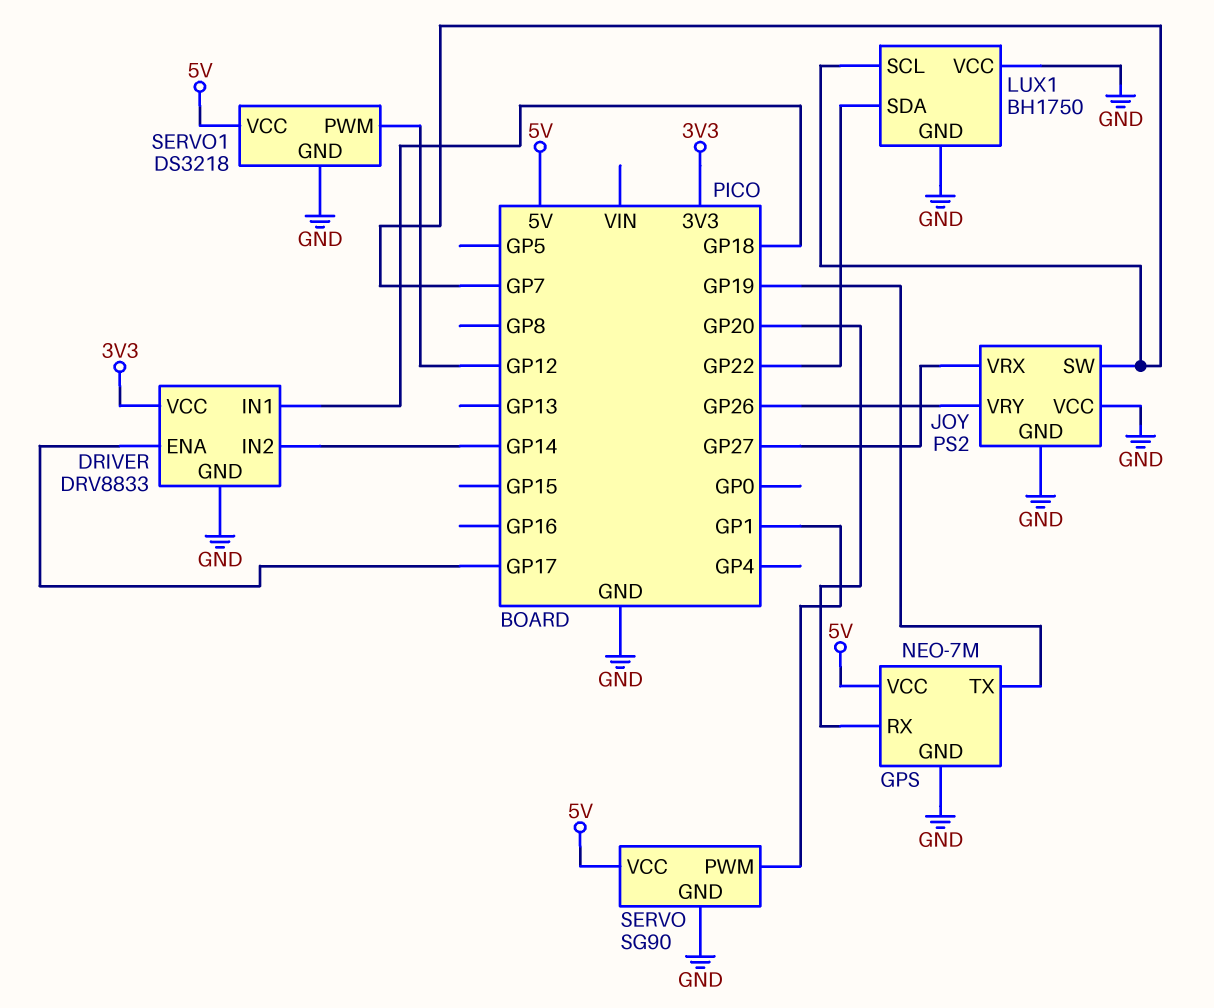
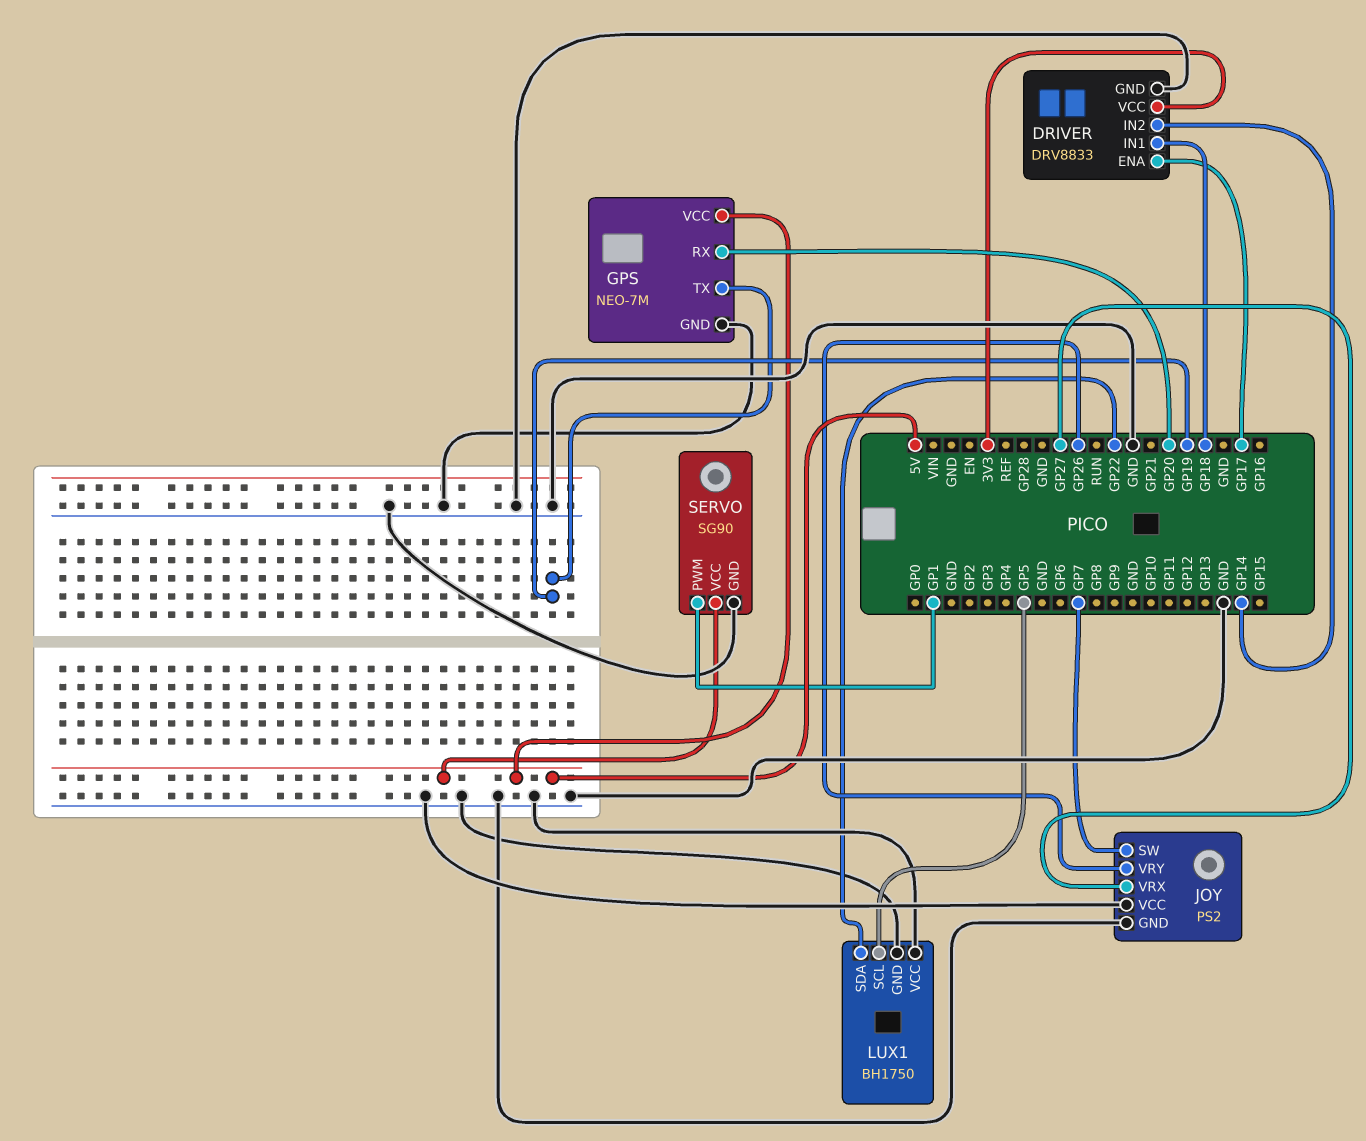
LUX1 pin SCL: GP7 -> GP5
SERVO1: DS3218 -> none
SERVO1 pin GND: GND -> none
SERVO1 pin PWM: GP12 -> none
SERVO1 pin VCC: 5V -> none

